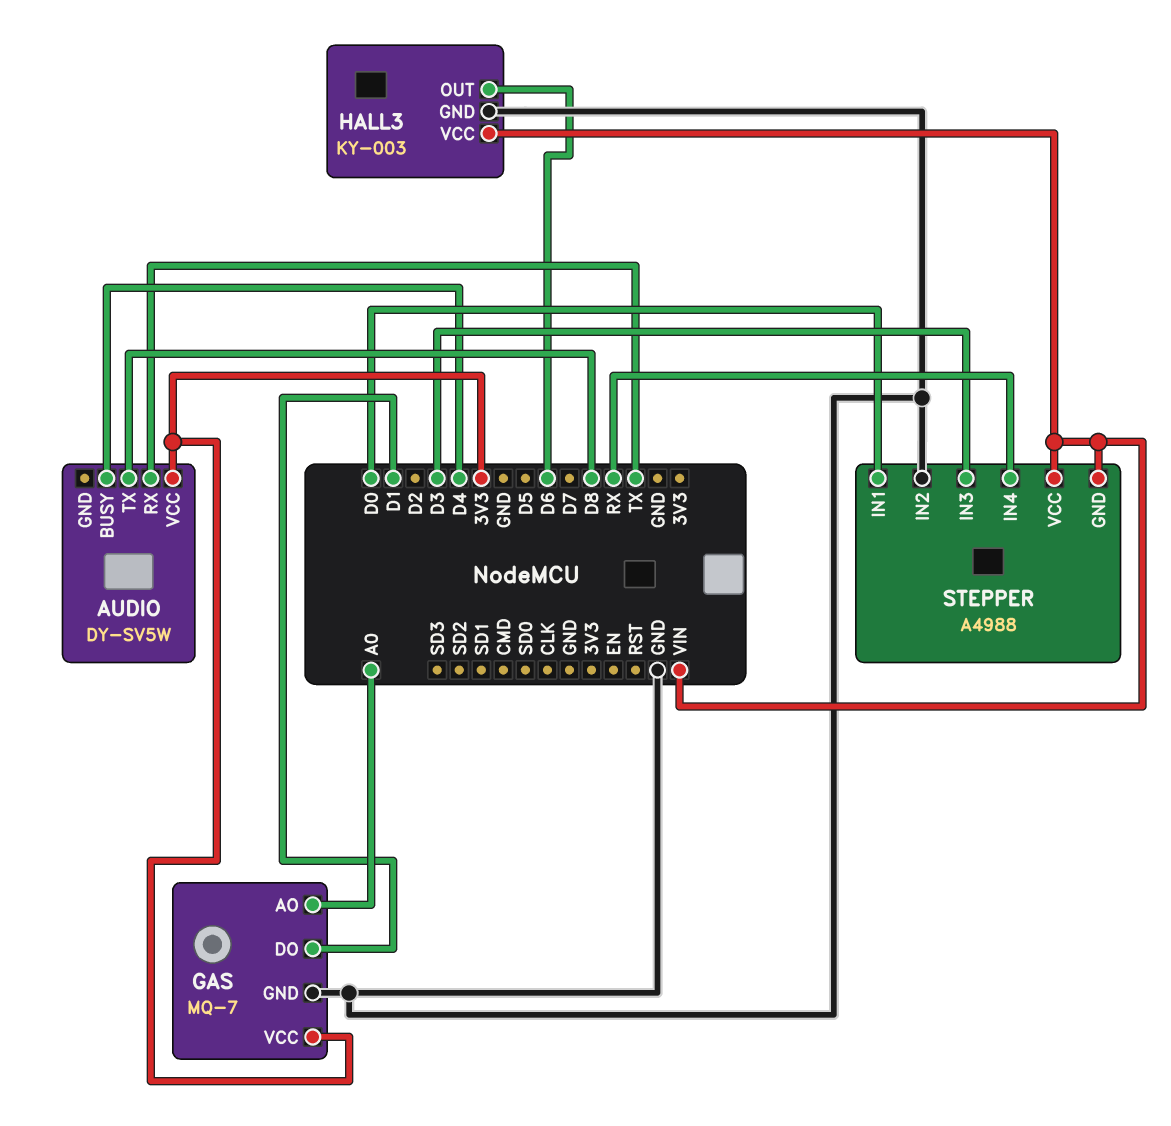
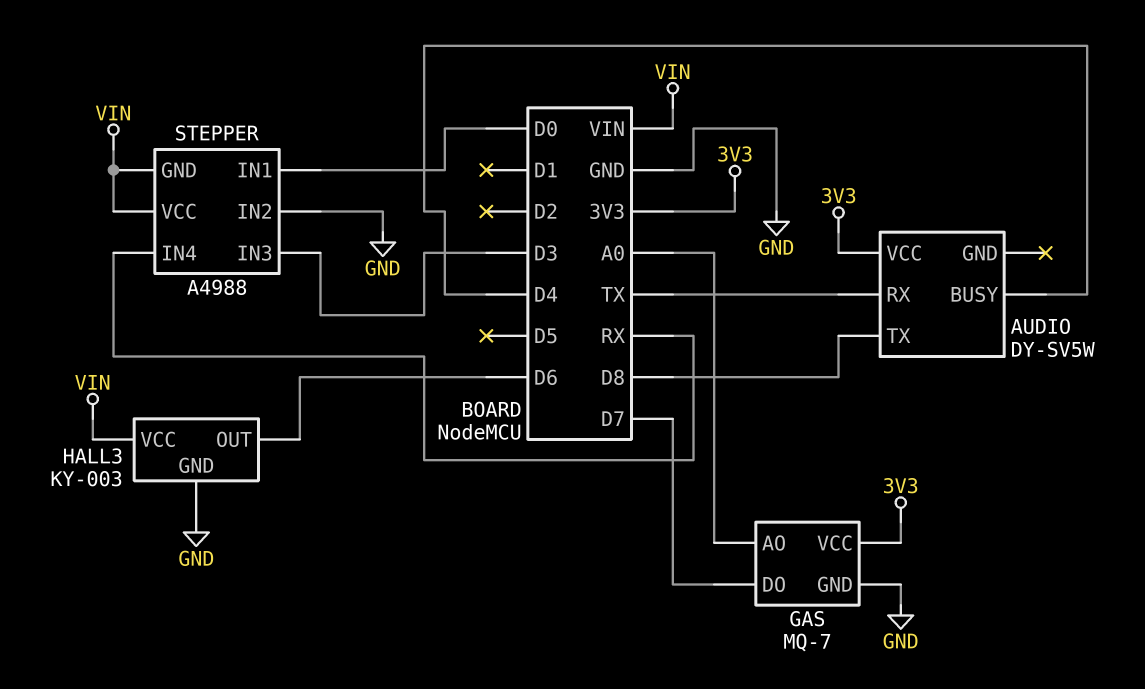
GAS pin DO: D1 -> D7

